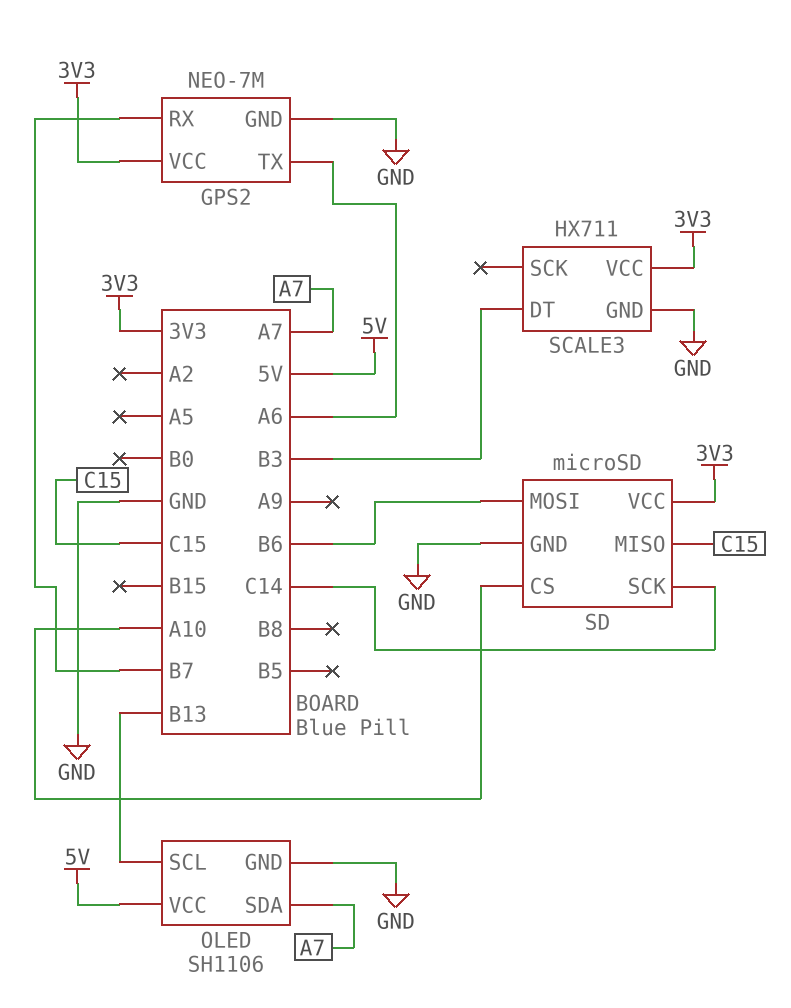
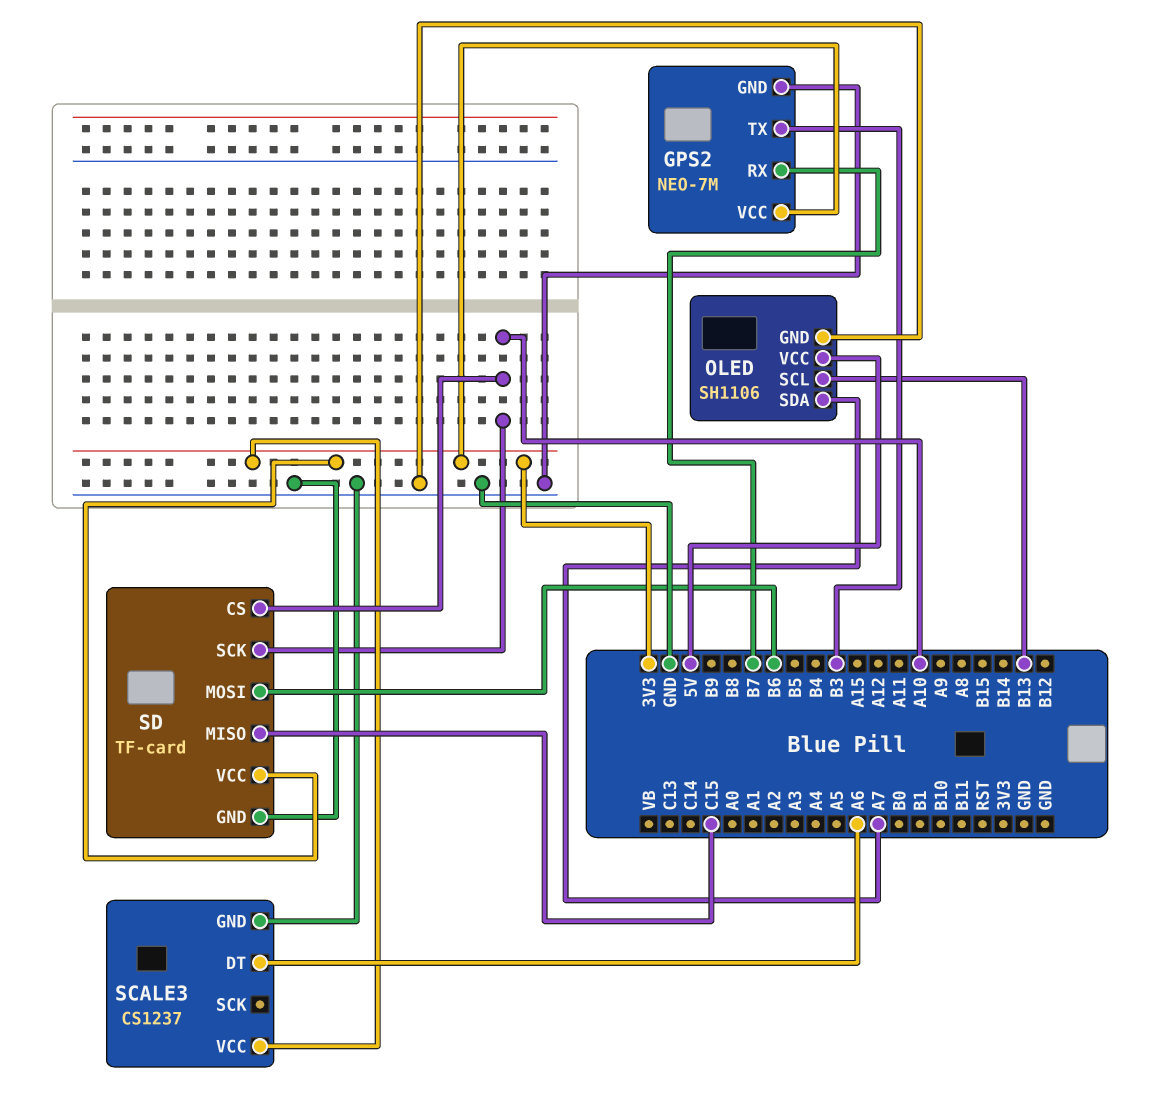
GPS2 pin TX: A6 -> B3
SCALE3: HX711 -> CS1237
SCALE3 pin DT: B3 -> A6
SD: microSD -> TF-card
SD pin SCK: C14 -> A10

